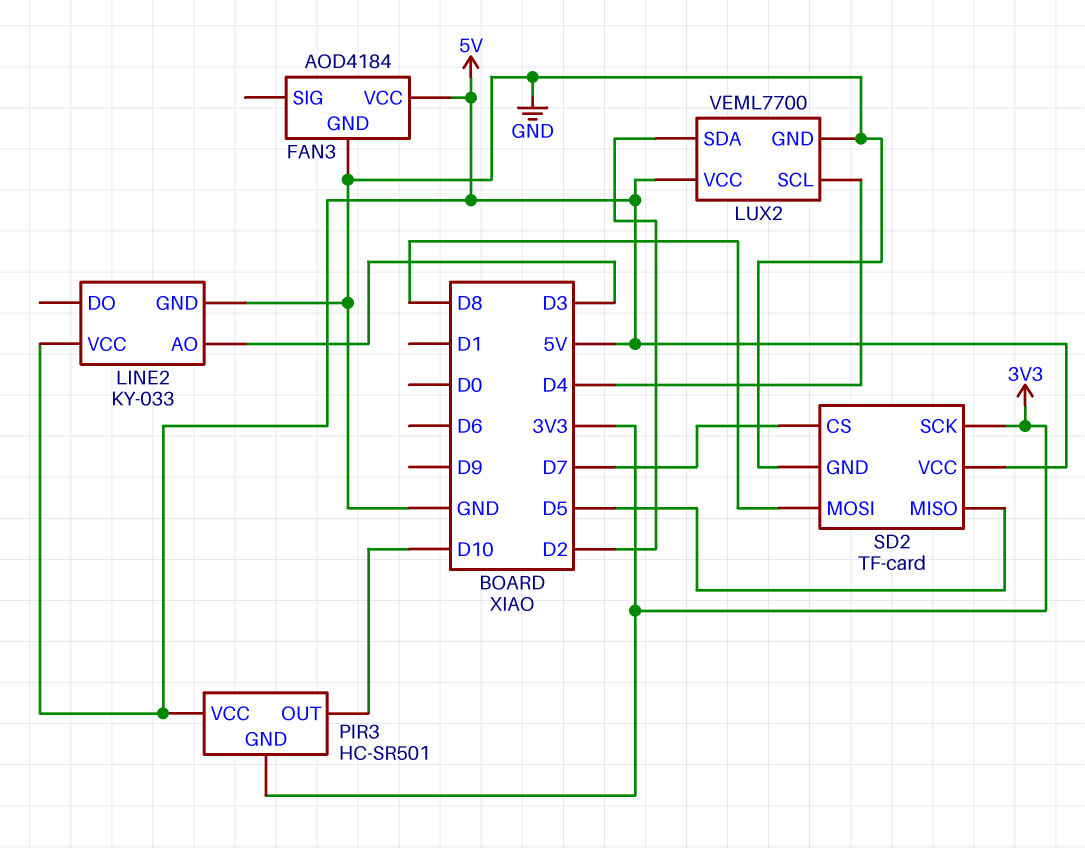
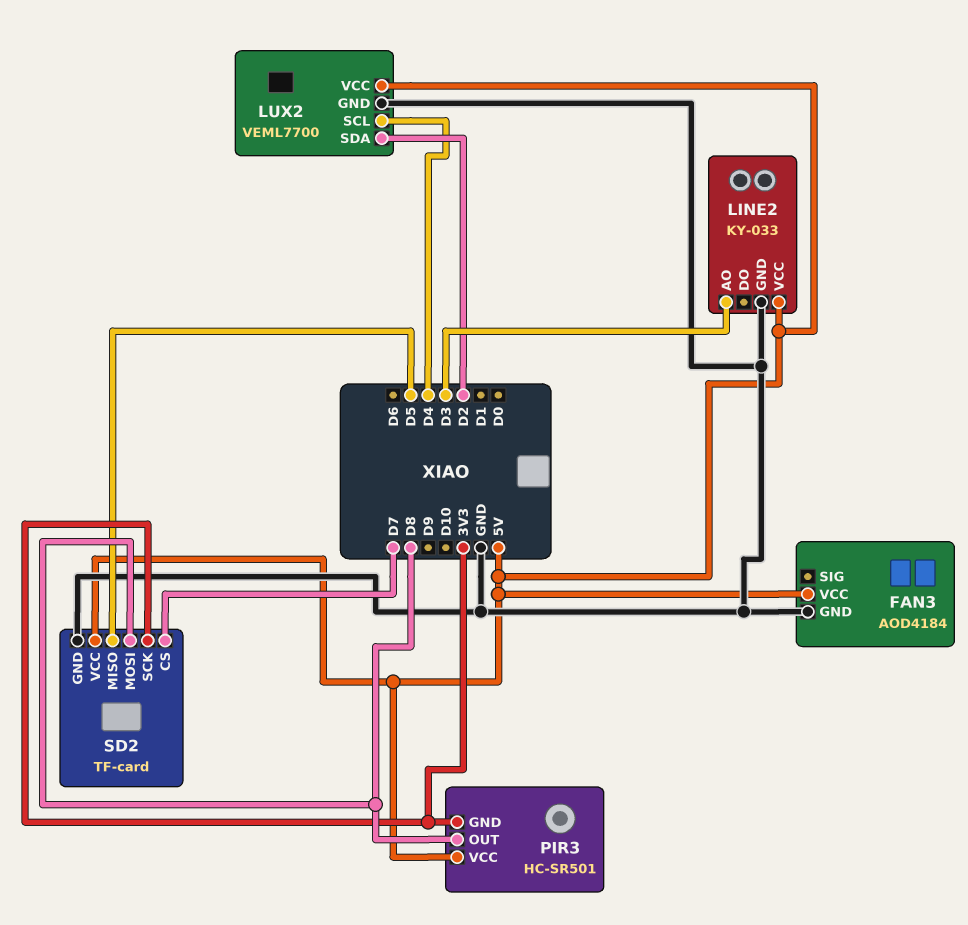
PIR3 pin OUT: D10 -> D8

